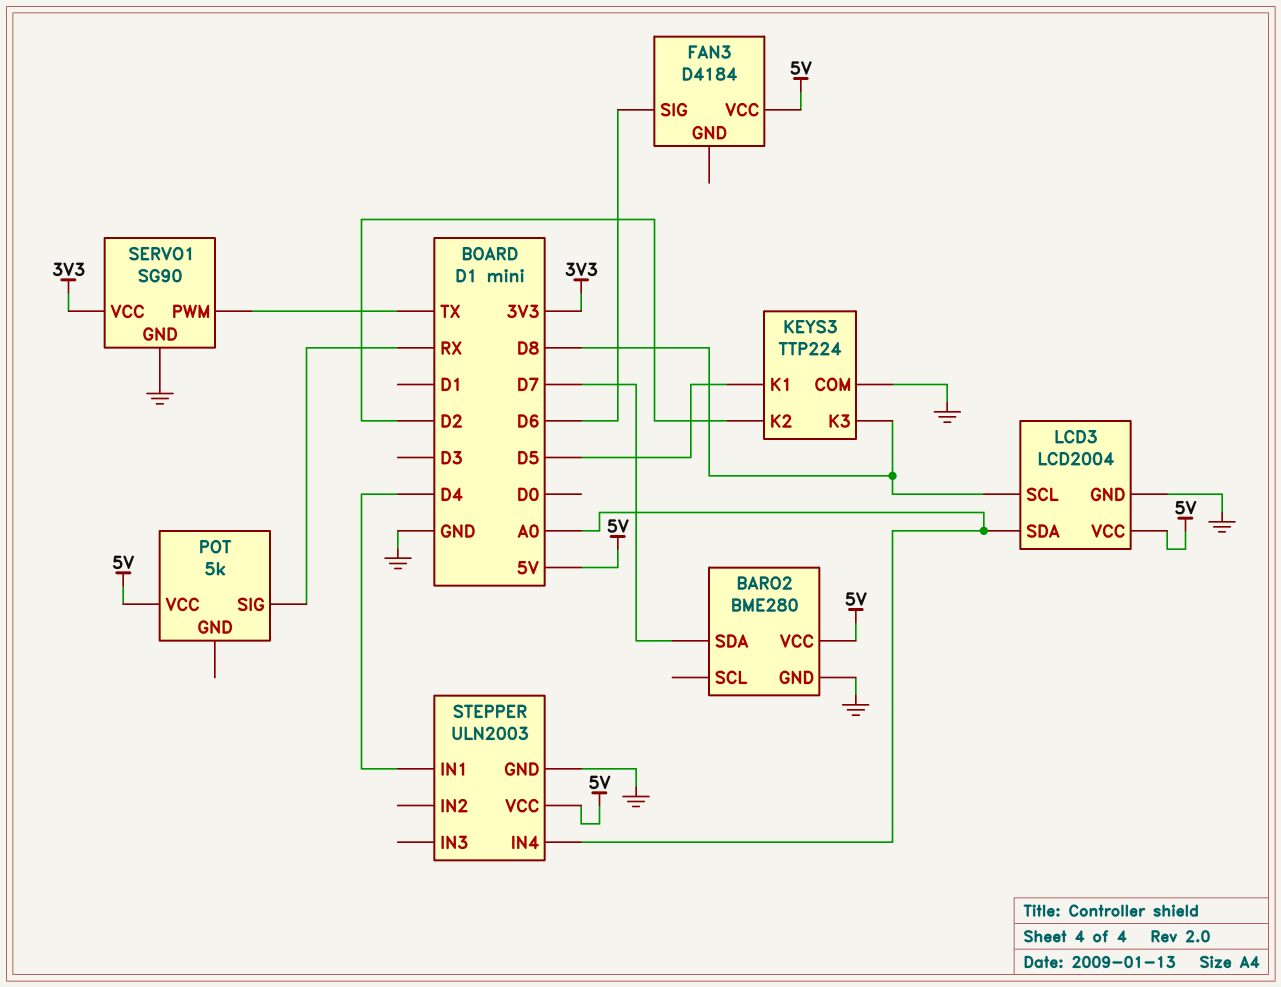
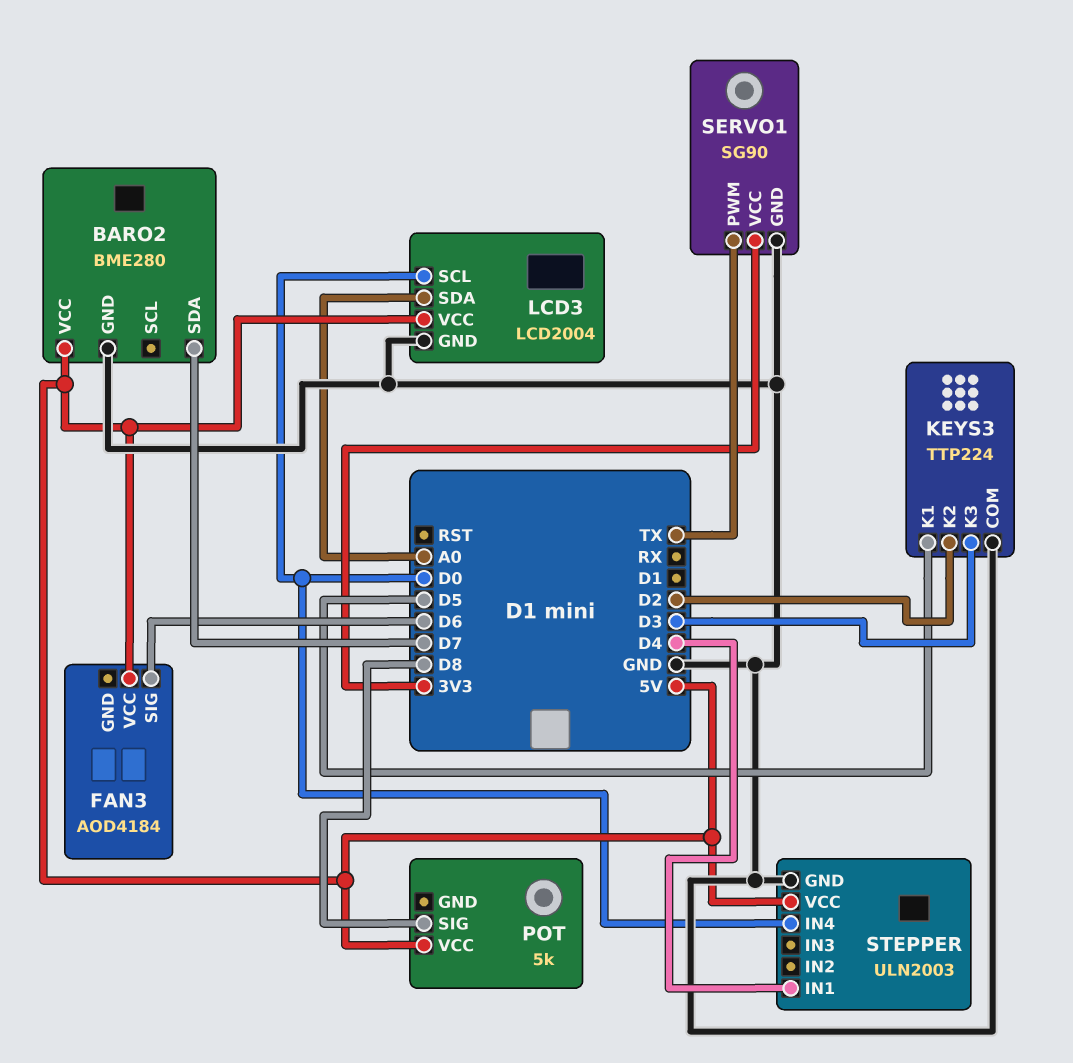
FAN3: D4184 -> AOD4184
KEYS3 pin K3: D8 -> D3
LCD3 pin SCL: D8 -> D0
POT pin SIG: RX -> D8
STEPPER pin IN4: A0 -> D0

